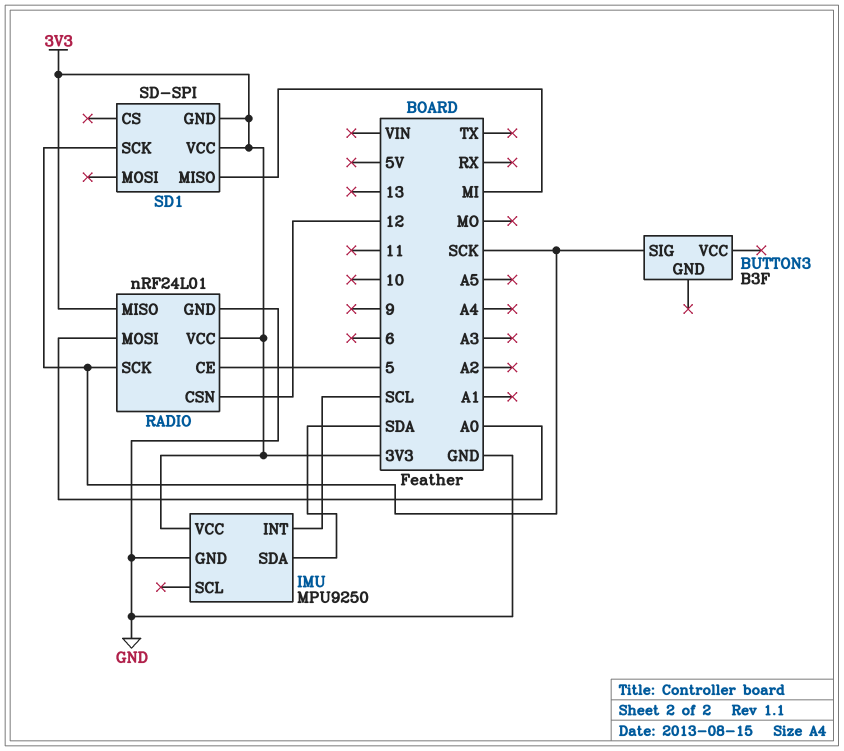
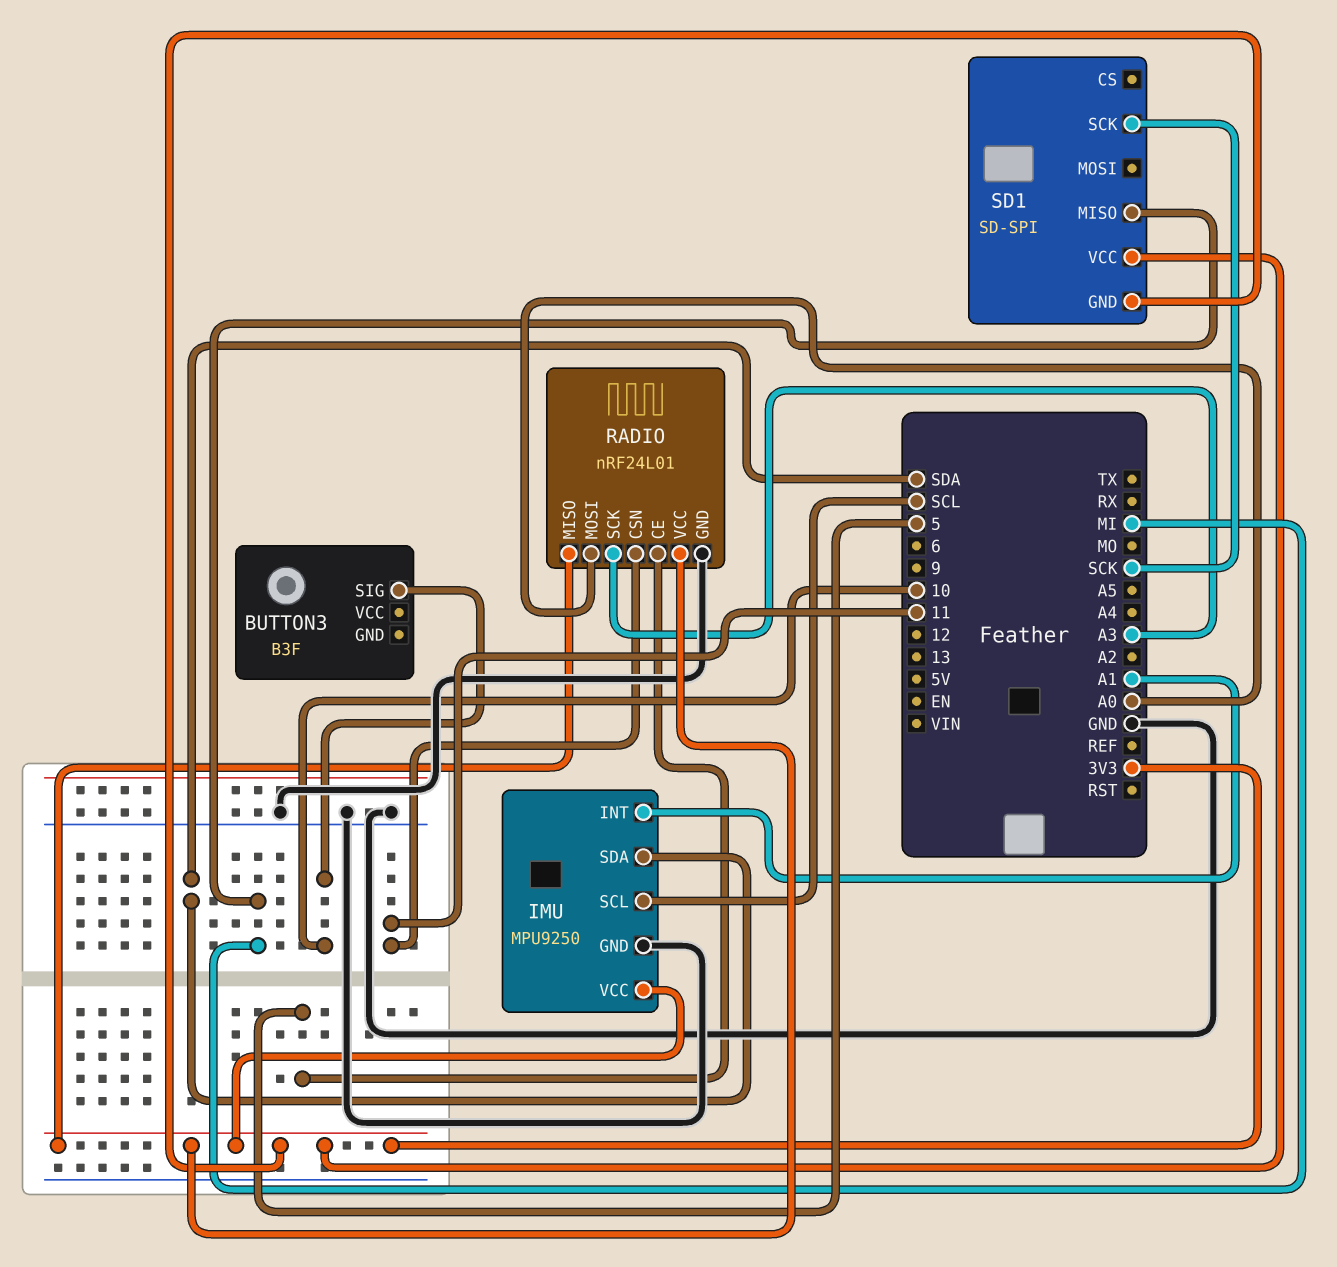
BUTTON3 pin SIG: SCK -> 10
IMU pin INT: SCL -> A1
IMU pin SCL: none -> SCL
RADIO pin CSN: 12 -> 11
RADIO pin SCK: SCK -> A3

